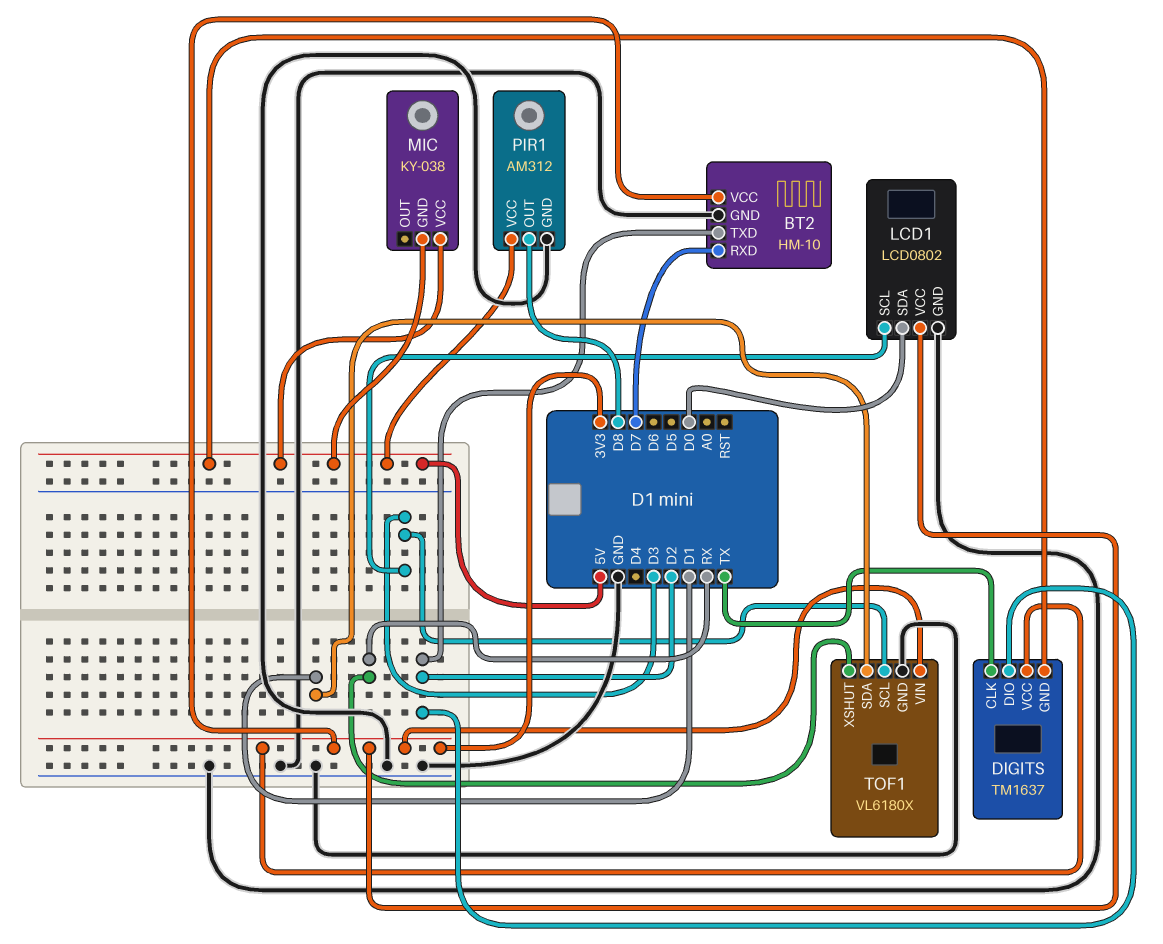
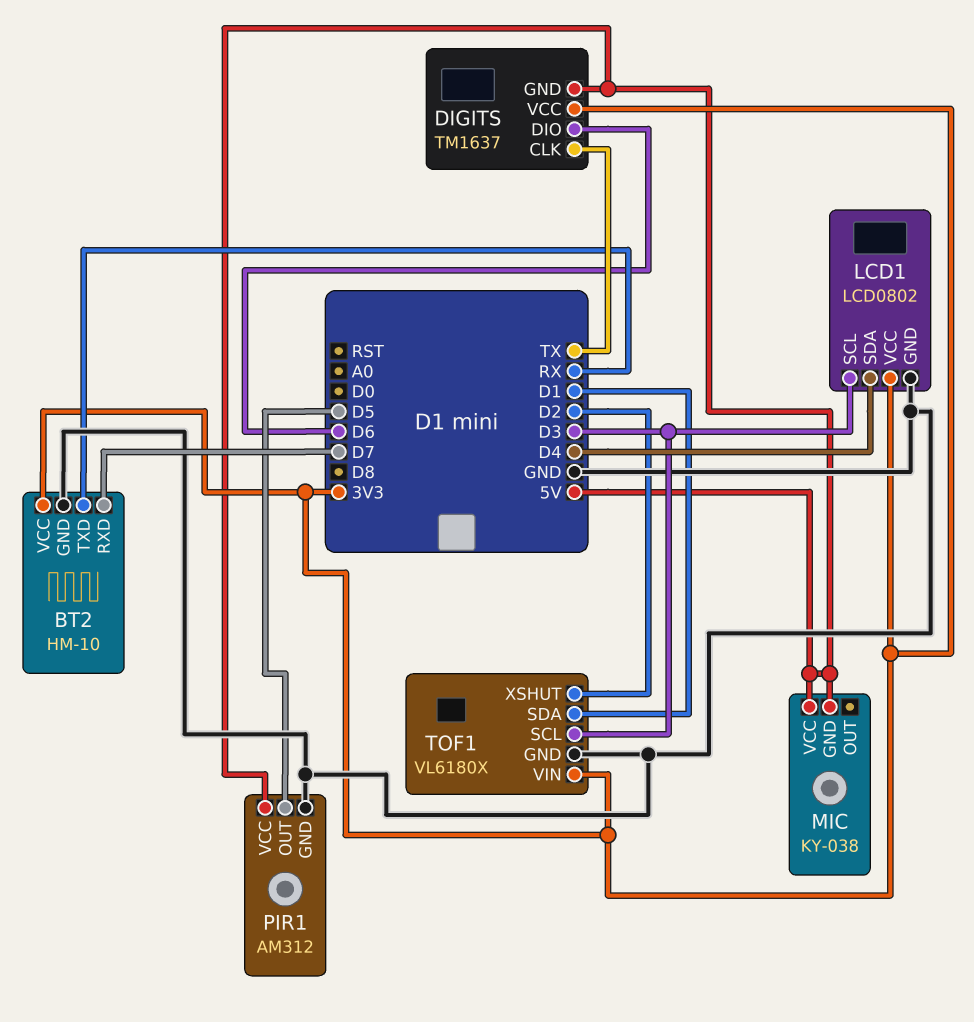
BT2 pin TXD: D2 -> RX
DIGITS pin DIO: D2 -> D6
LCD1 pin SDA: D0 -> D4
PIR1 pin OUT: D8 -> D5
TOF1 pin XSHUT: RX -> D2

